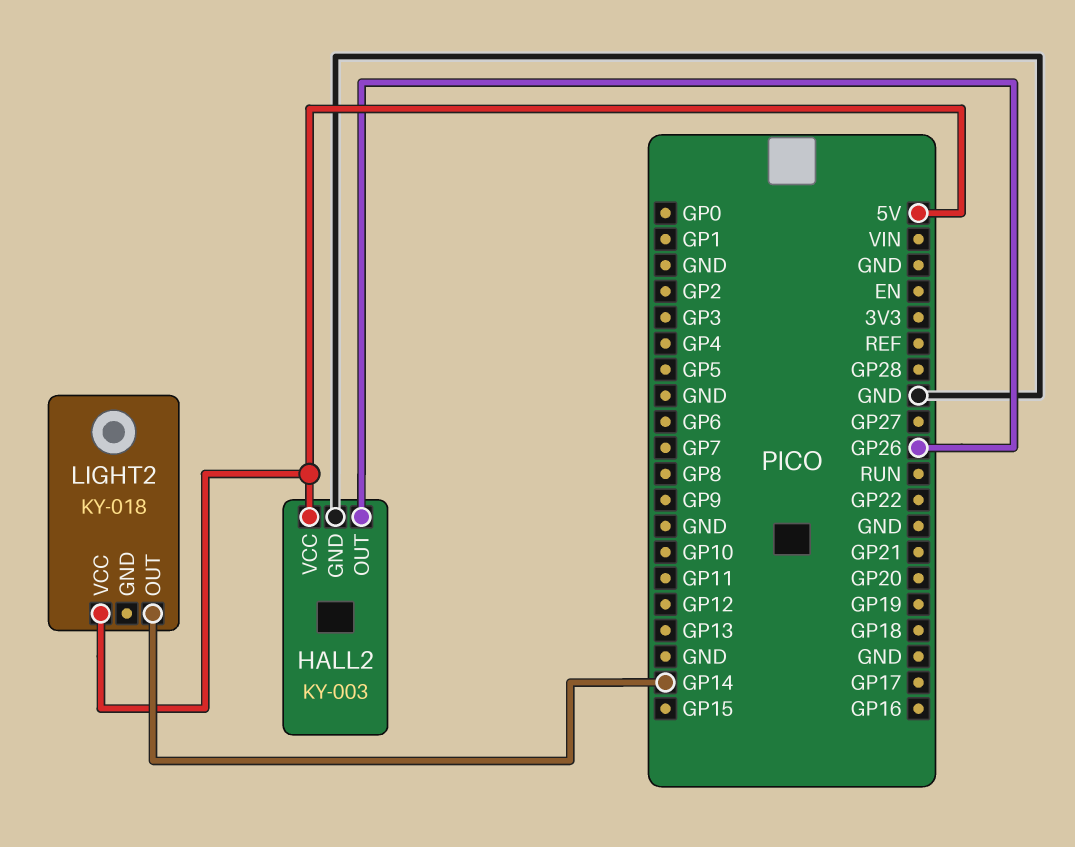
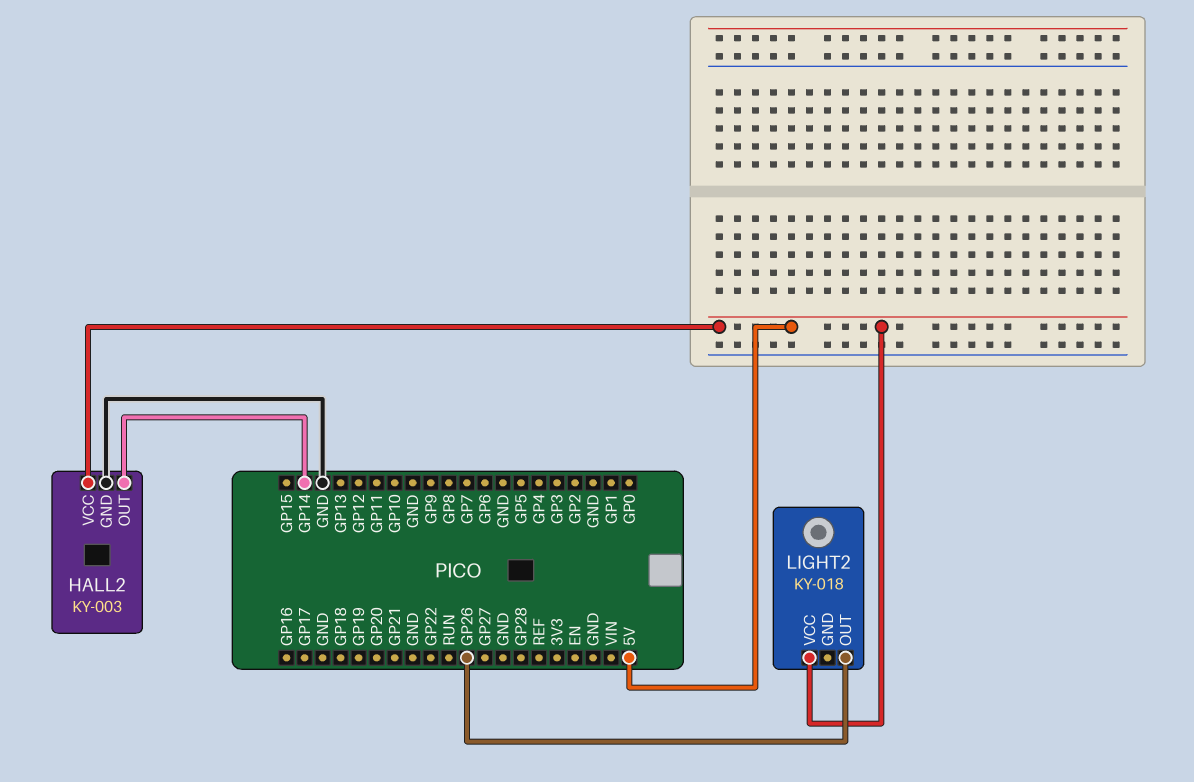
HALL2 pin OUT: GP26 -> GP14
LIGHT2 pin OUT: GP14 -> GP26

